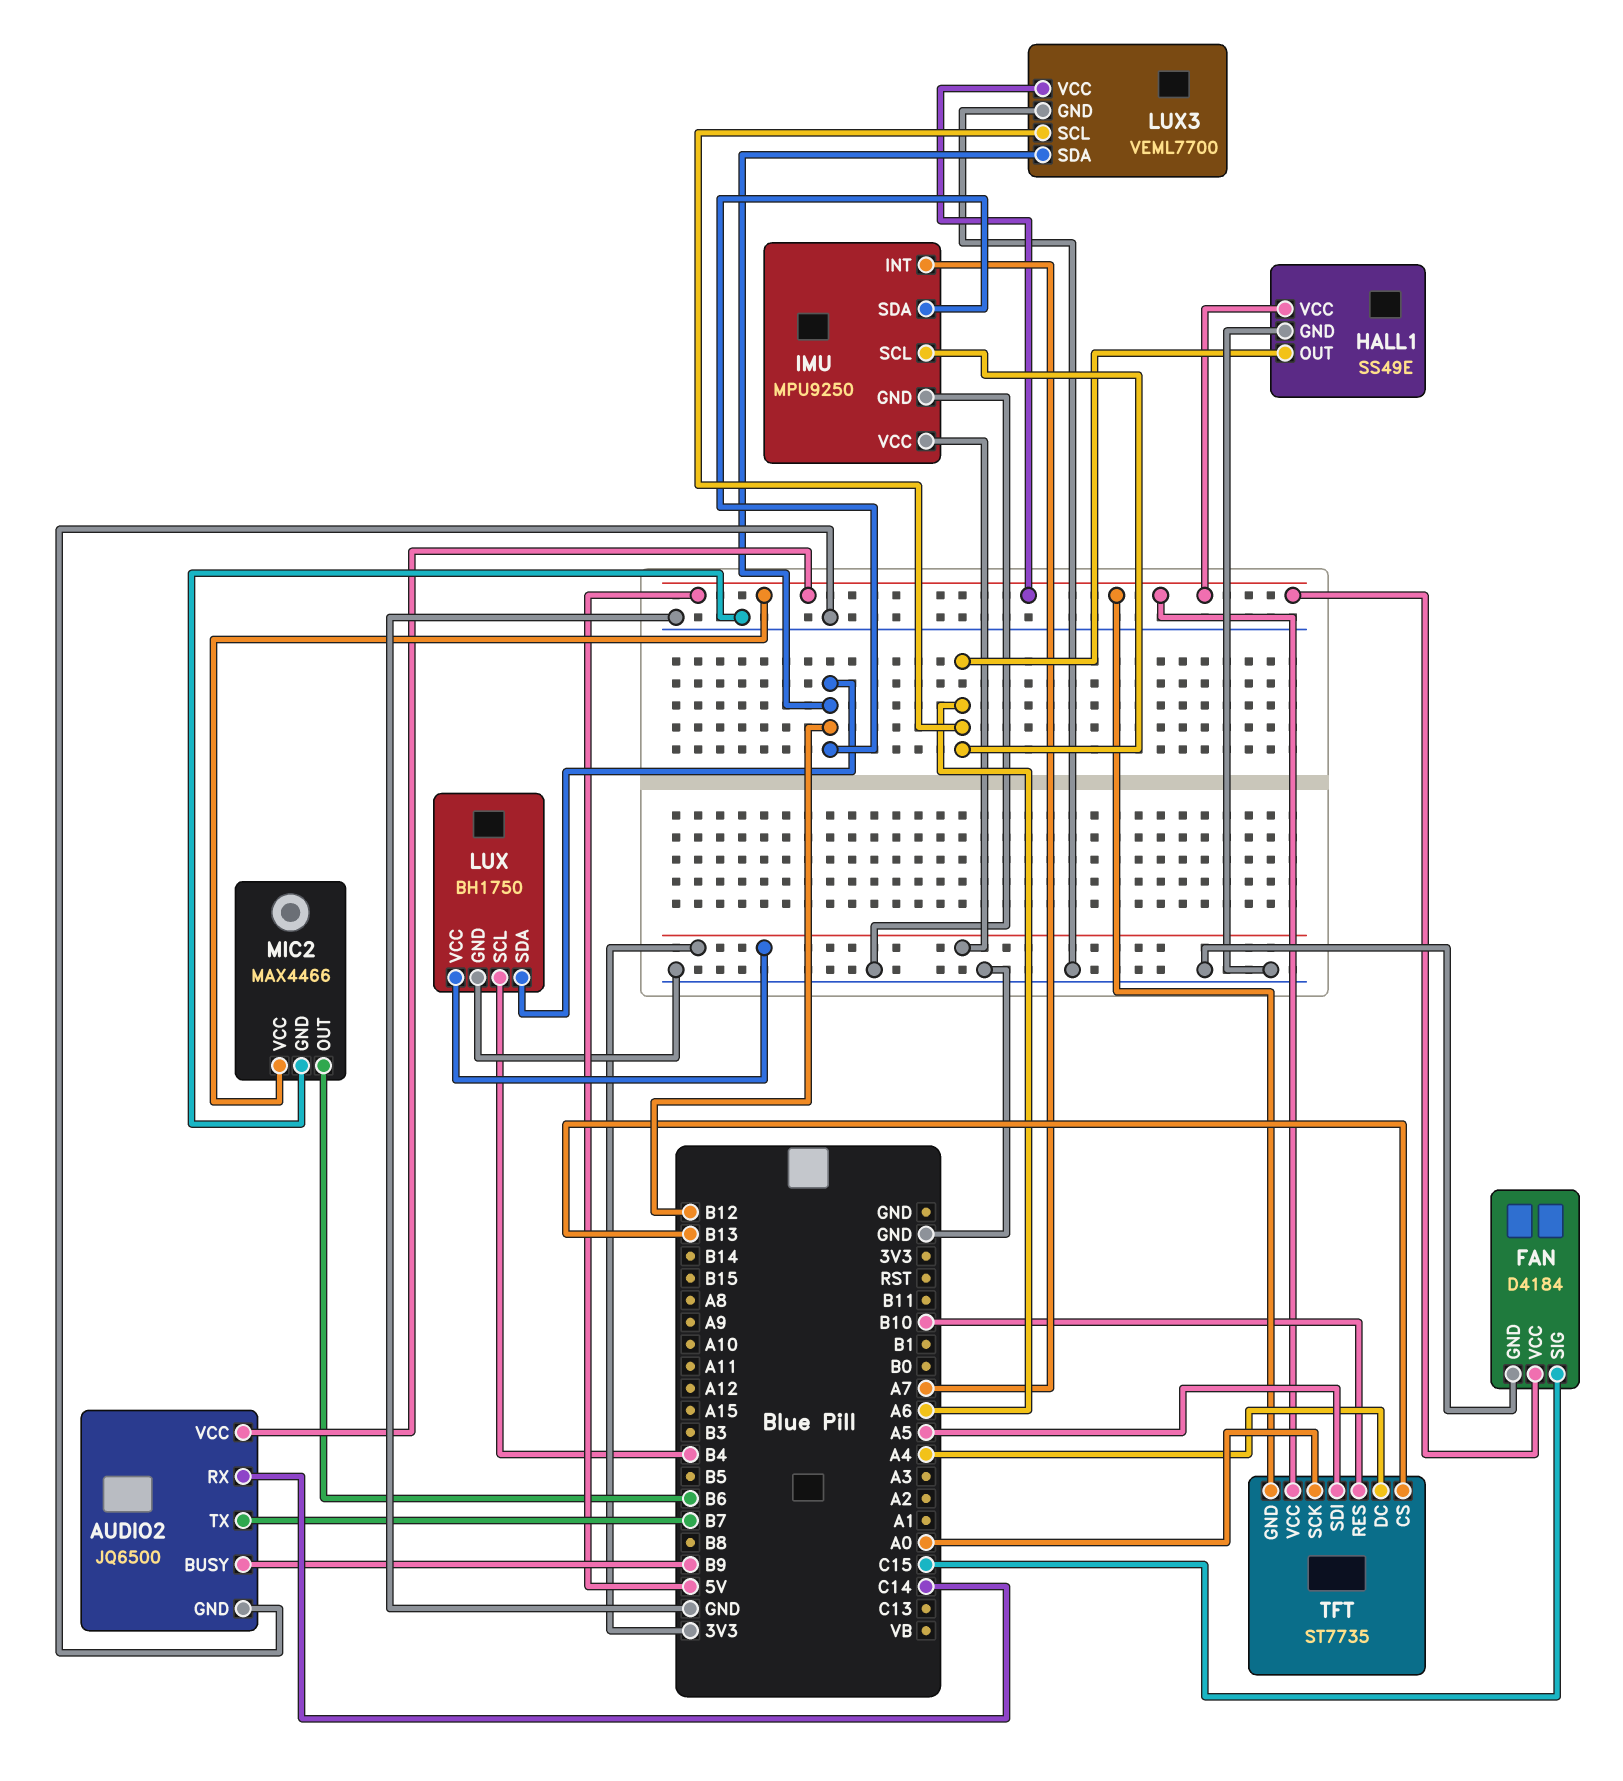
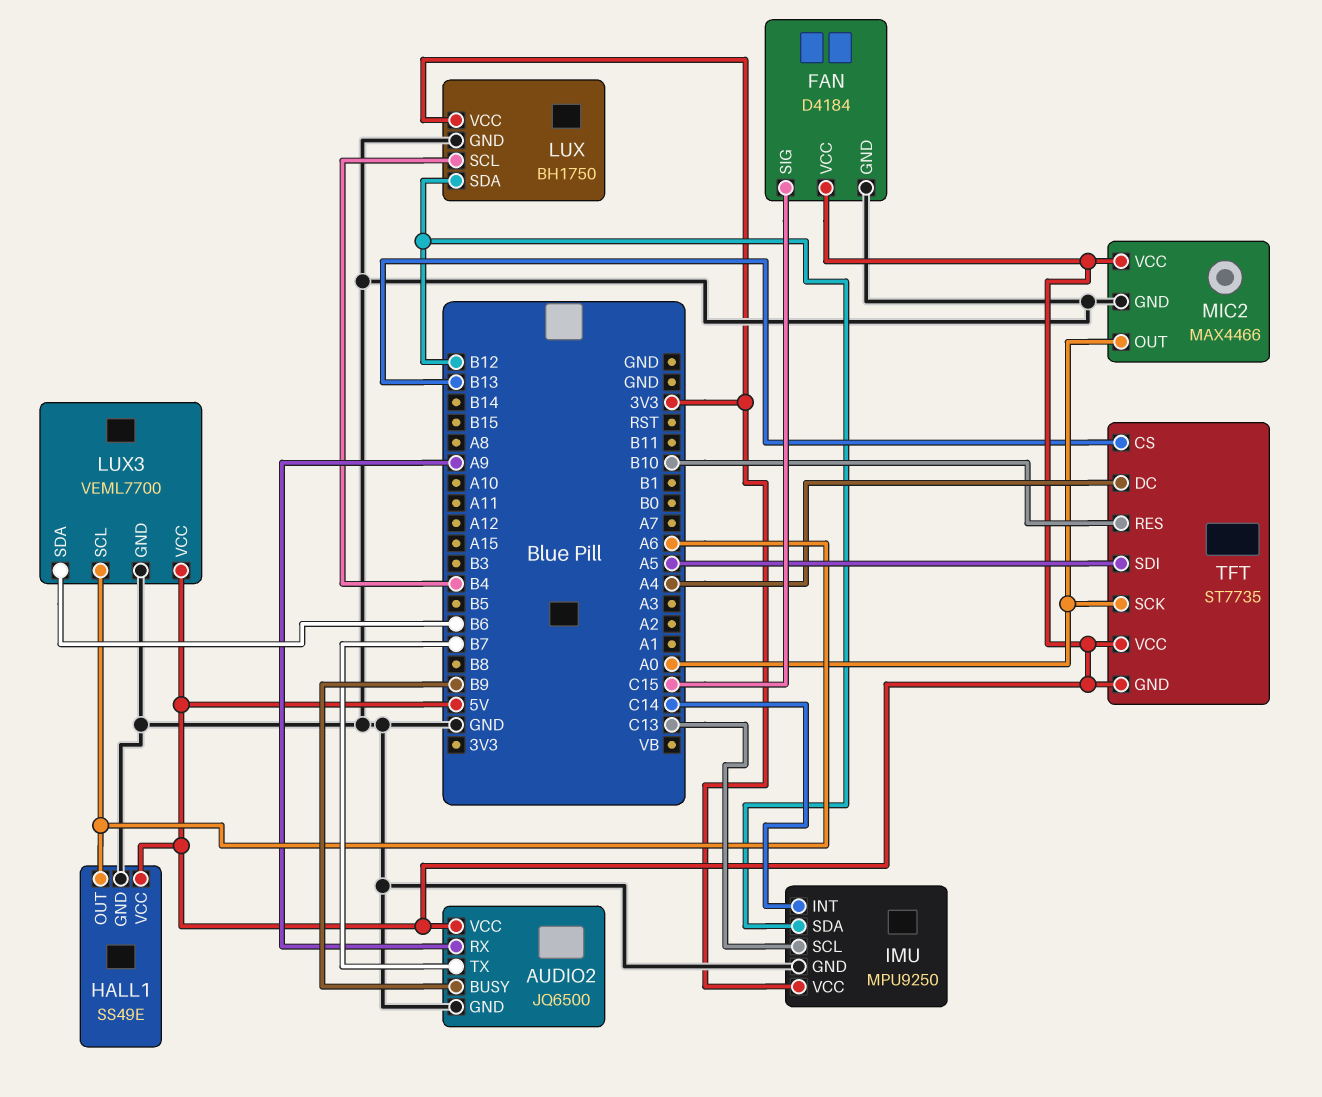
AUDIO2 pin RX: C14 -> A9
IMU pin INT: A7 -> C14
IMU pin SCL: A6 -> C13
LUX3 pin SDA: B12 -> B6
MIC2 pin OUT: B6 -> A0

